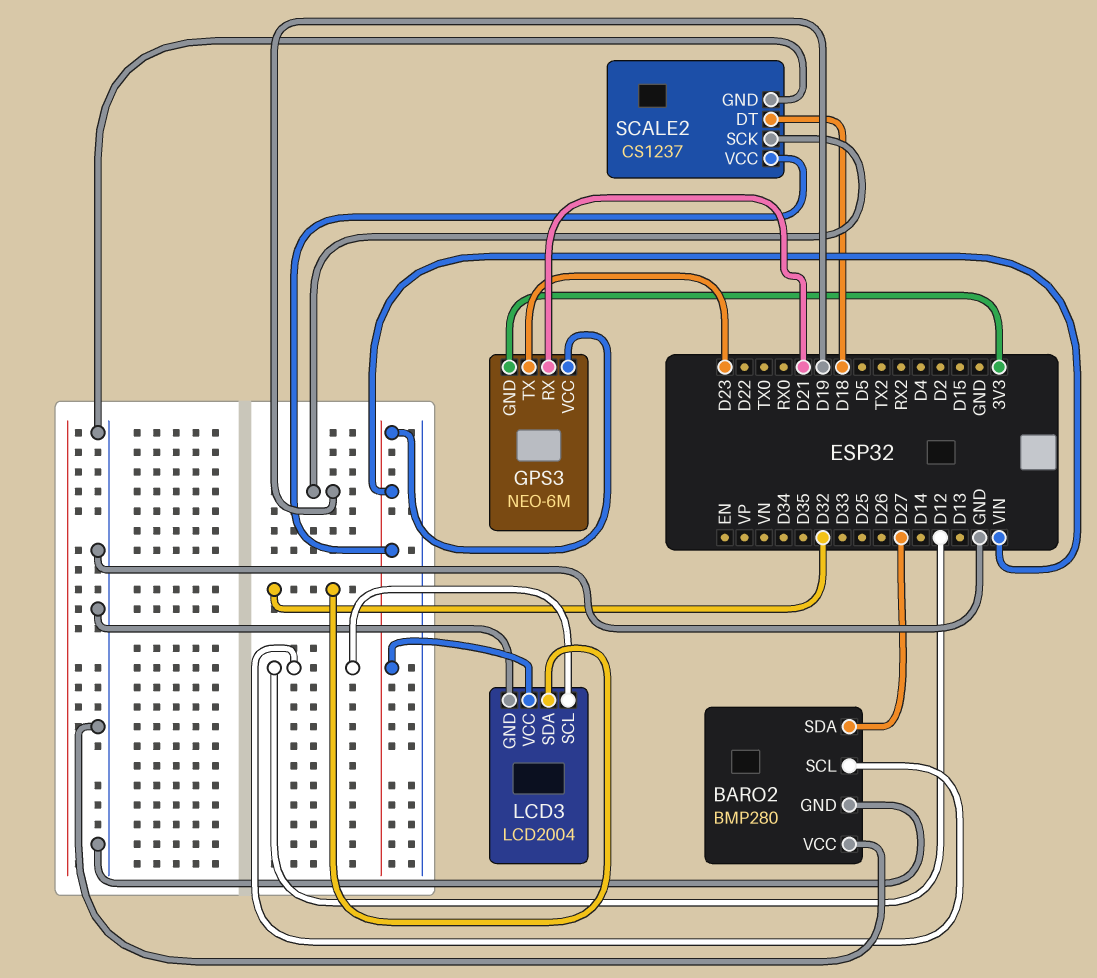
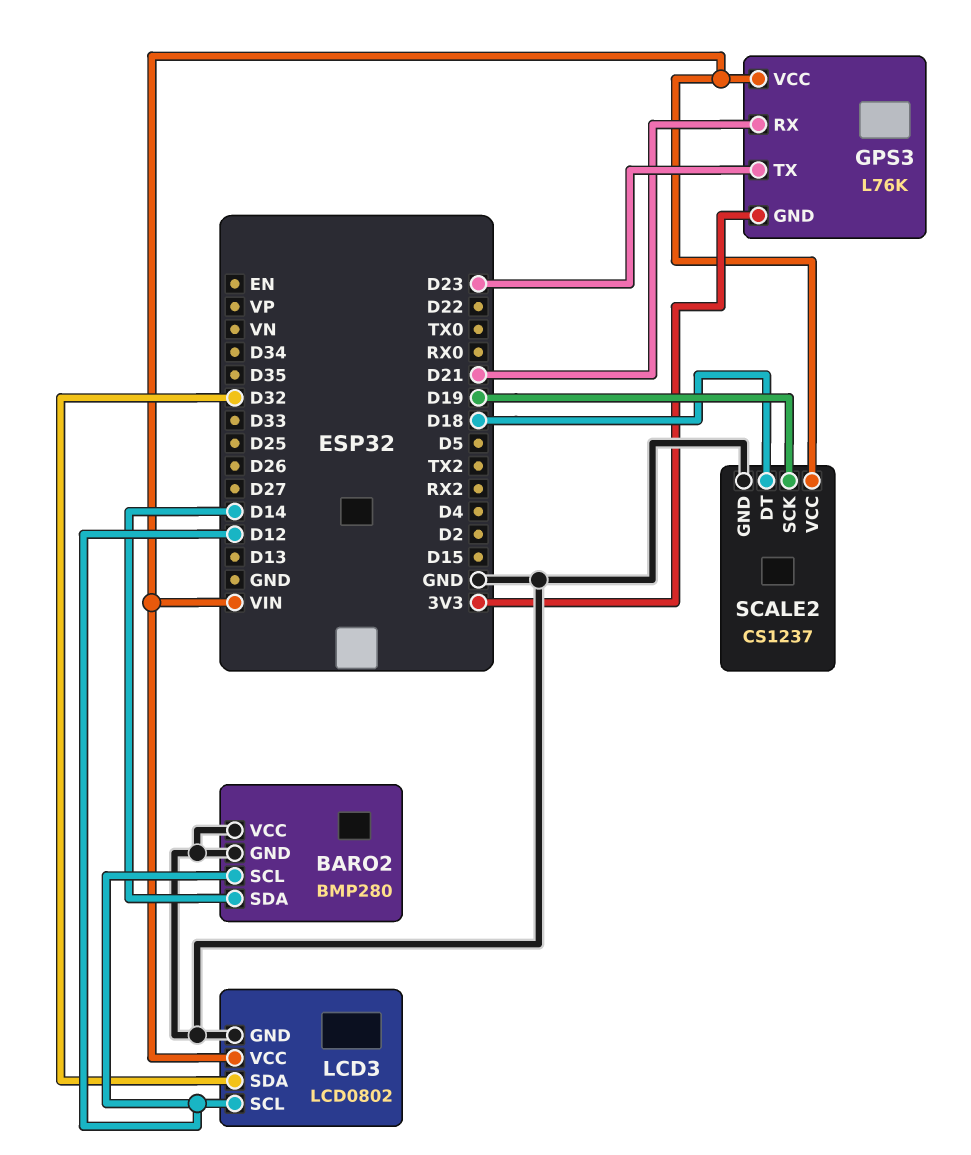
BARO2 pin SDA: D27 -> D14
GPS3: NEO-6M -> L76K
LCD3: LCD2004 -> LCD0802

